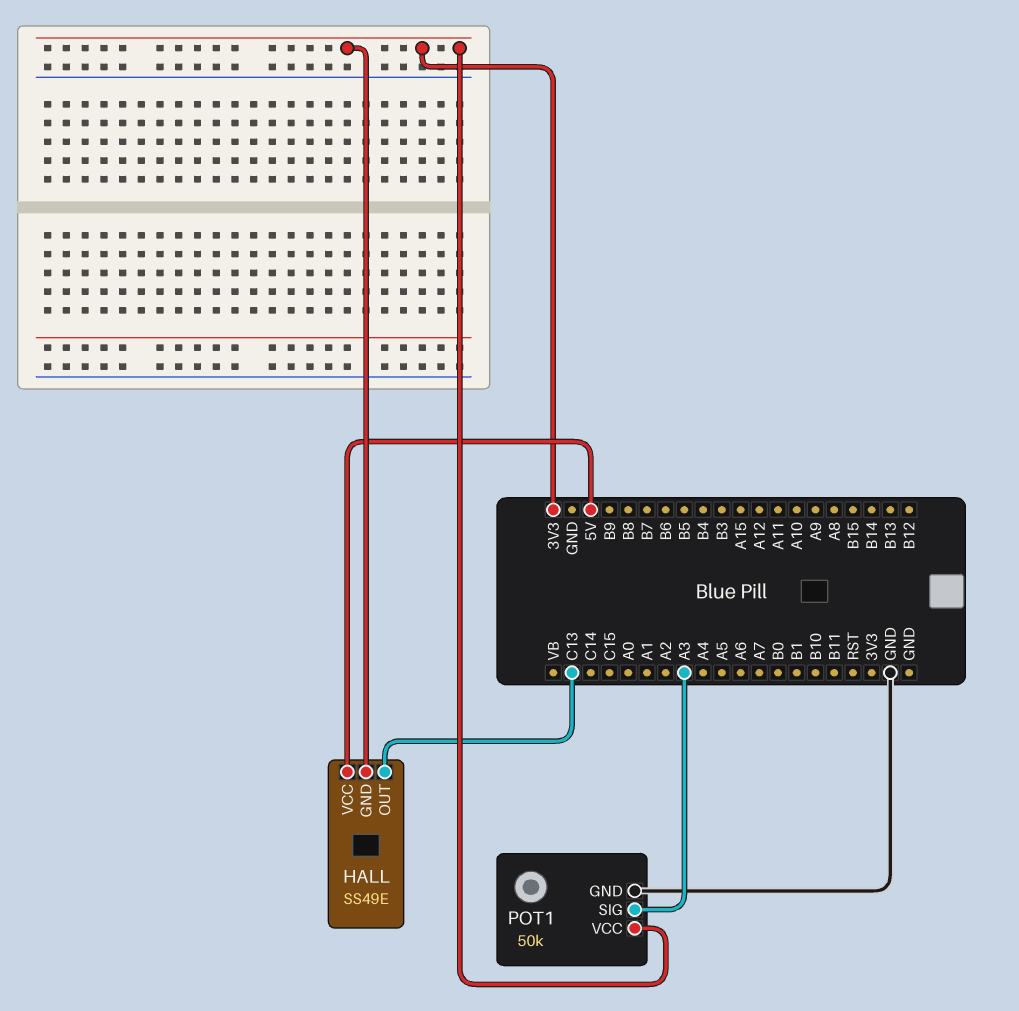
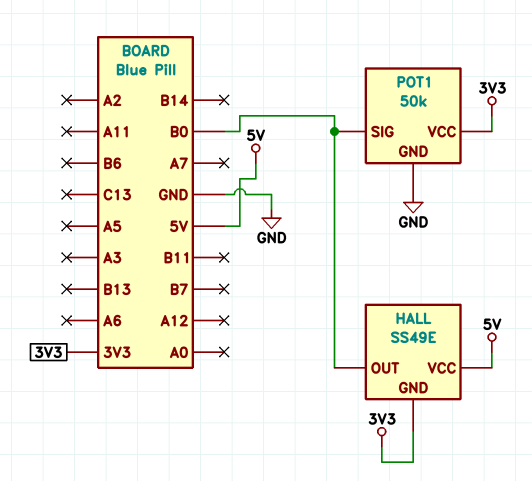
HALL pin OUT: C13 -> B0
POT1 pin SIG: A3 -> B0

